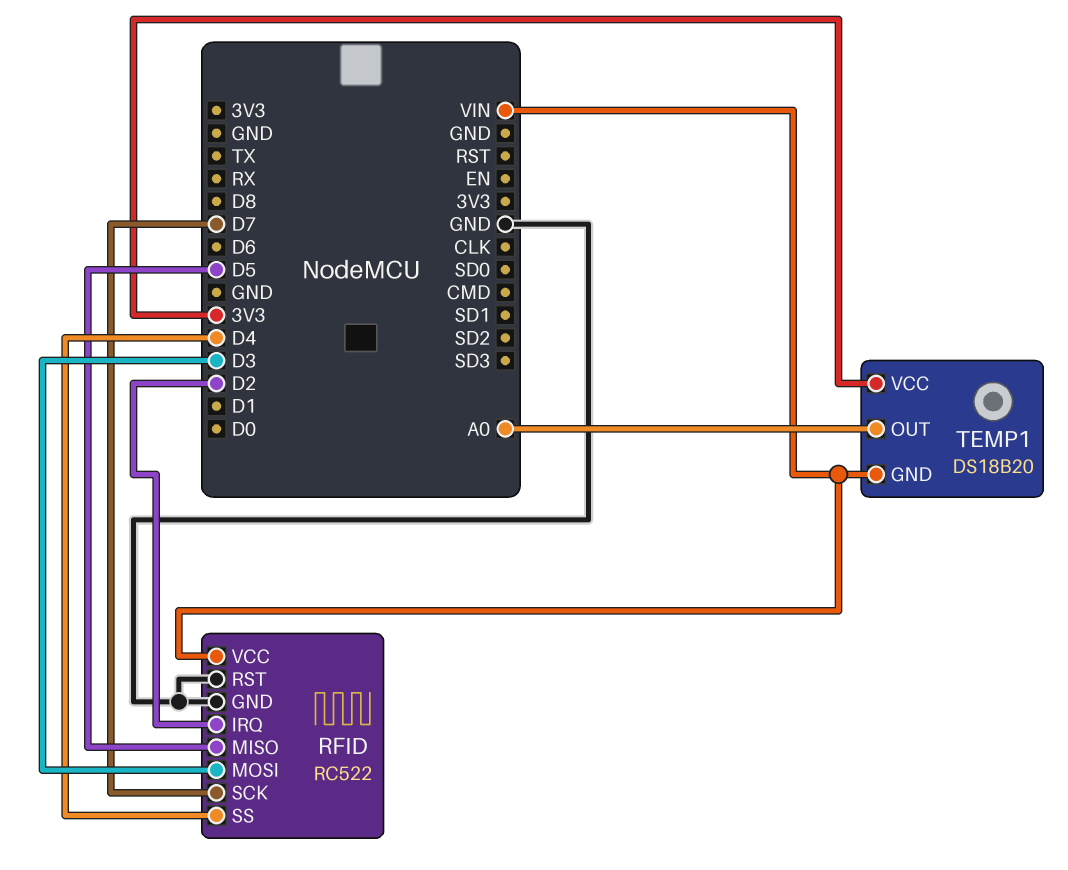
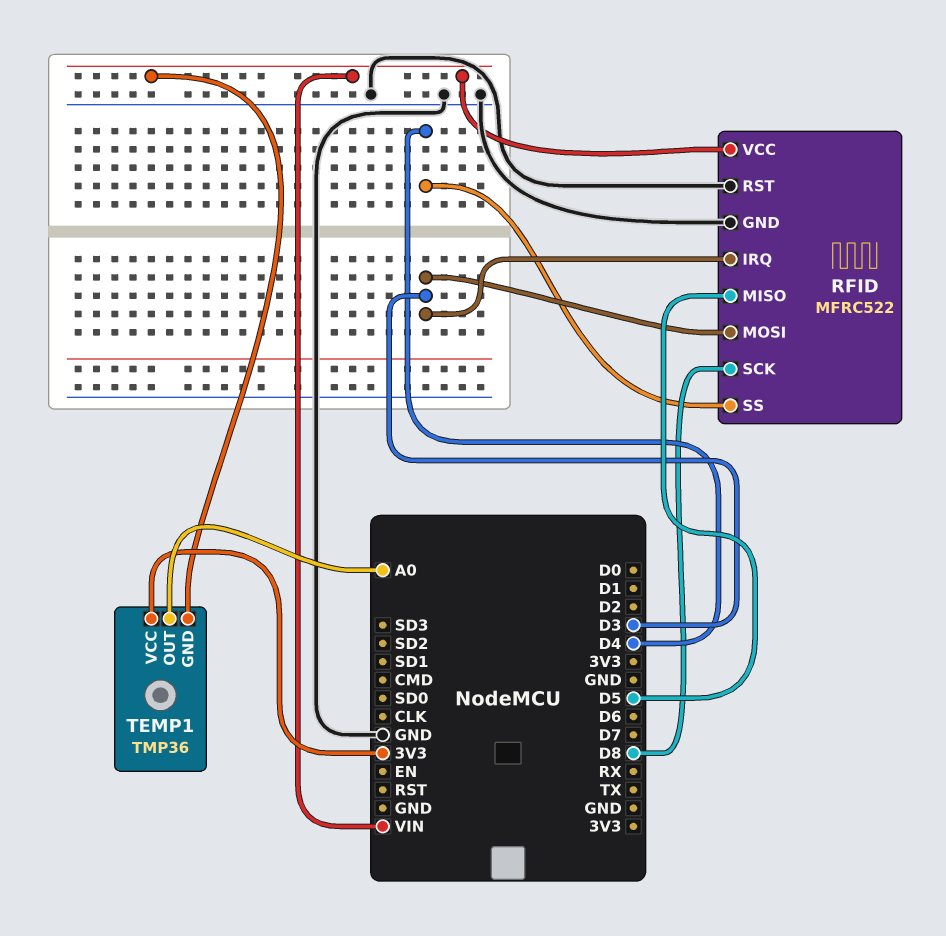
RFID: RC522 -> MFRC522
RFID pin IRQ: D2 -> D3
RFID pin SCK: D7 -> D8
TEMP1: DS18B20 -> TMP36

